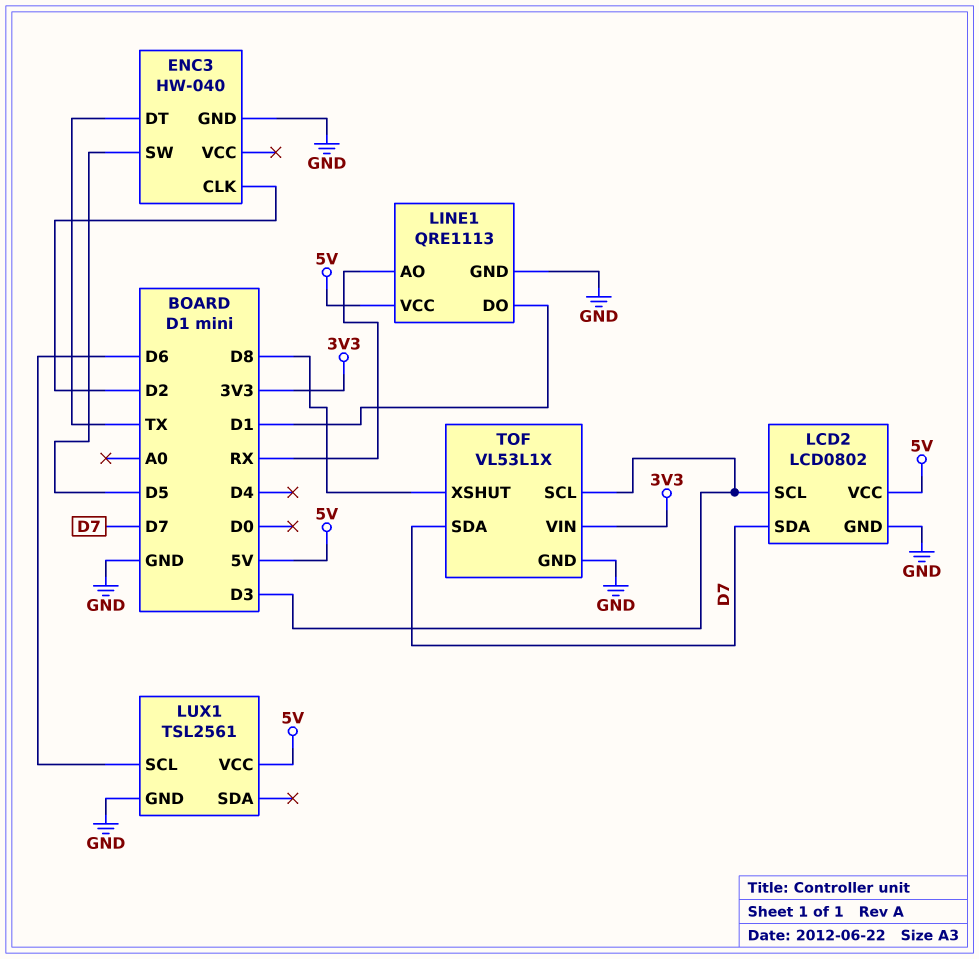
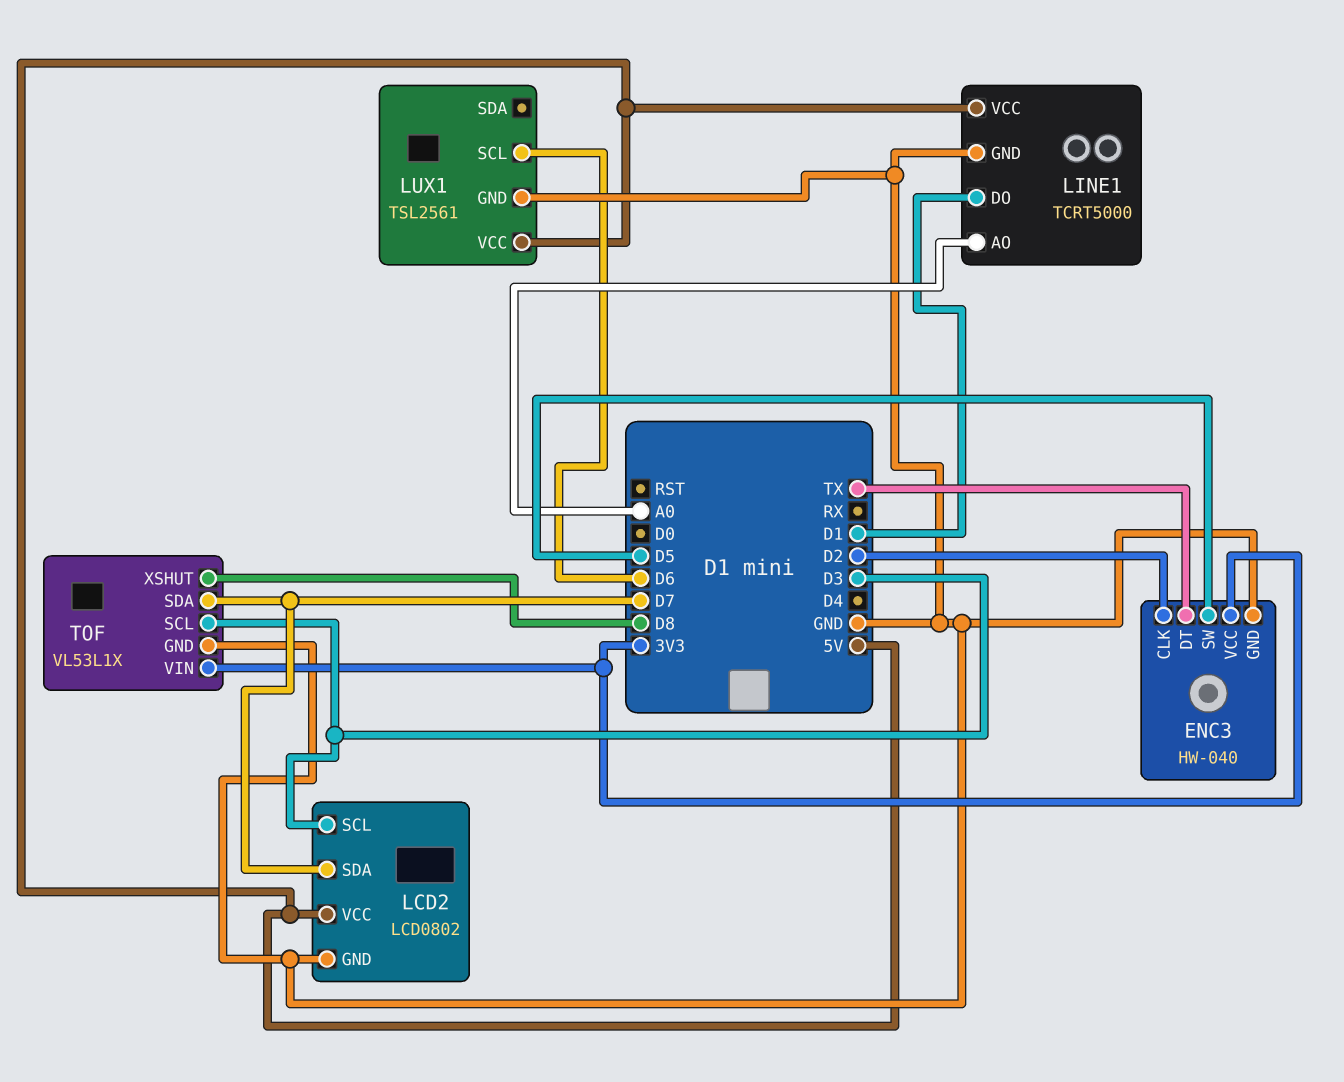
ENC3 pin VCC: none -> 3V3
LINE1: QRE1113 -> TCRT5000
LINE1 pin AO: RX -> A0

